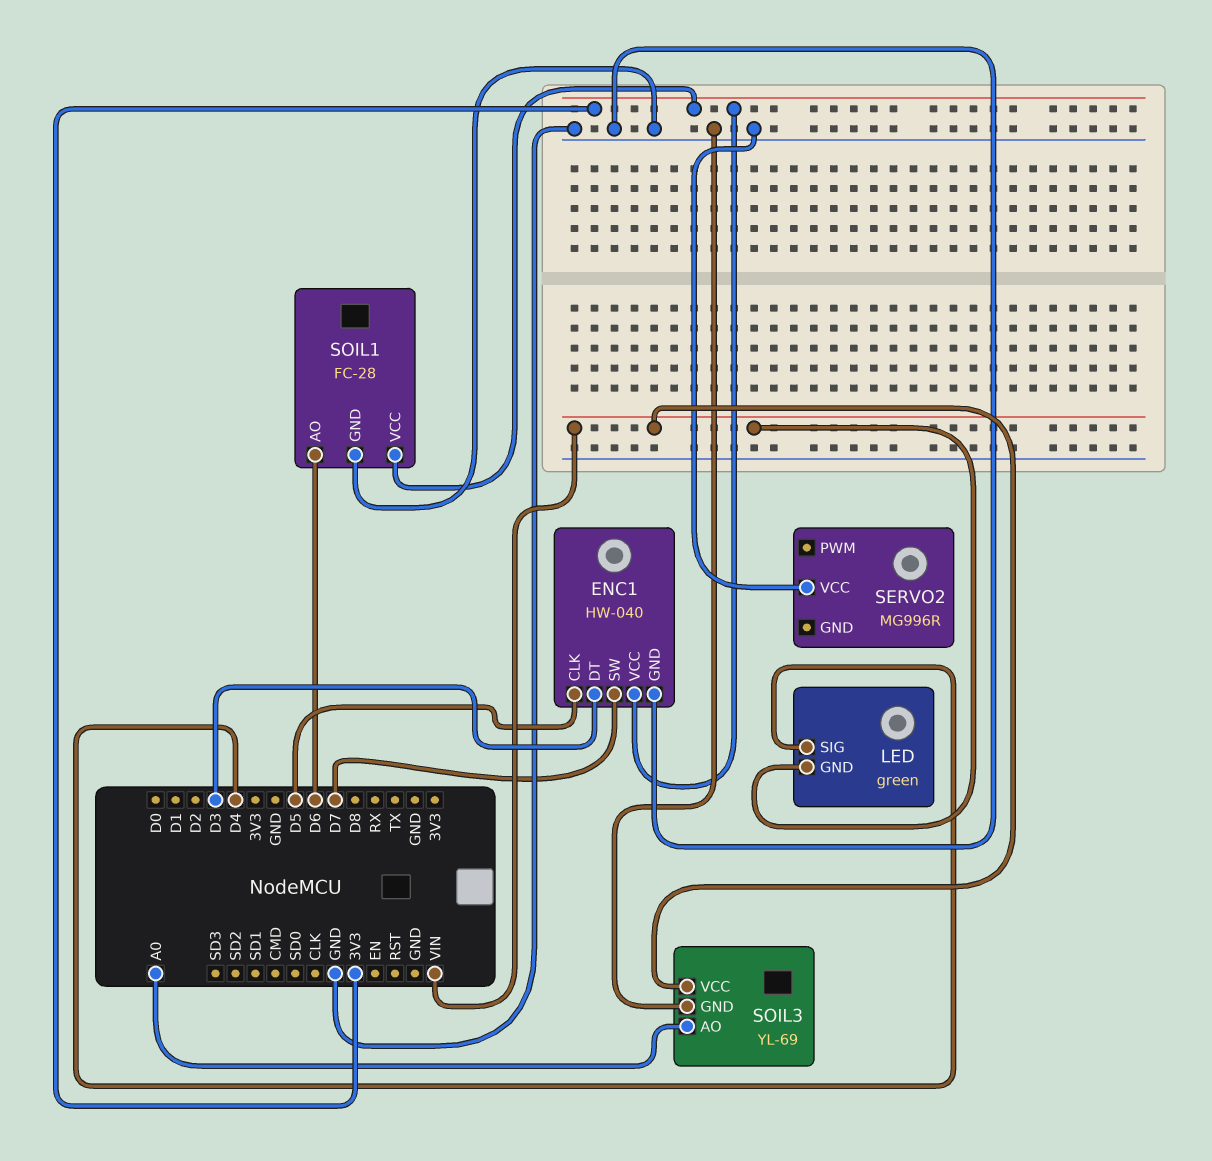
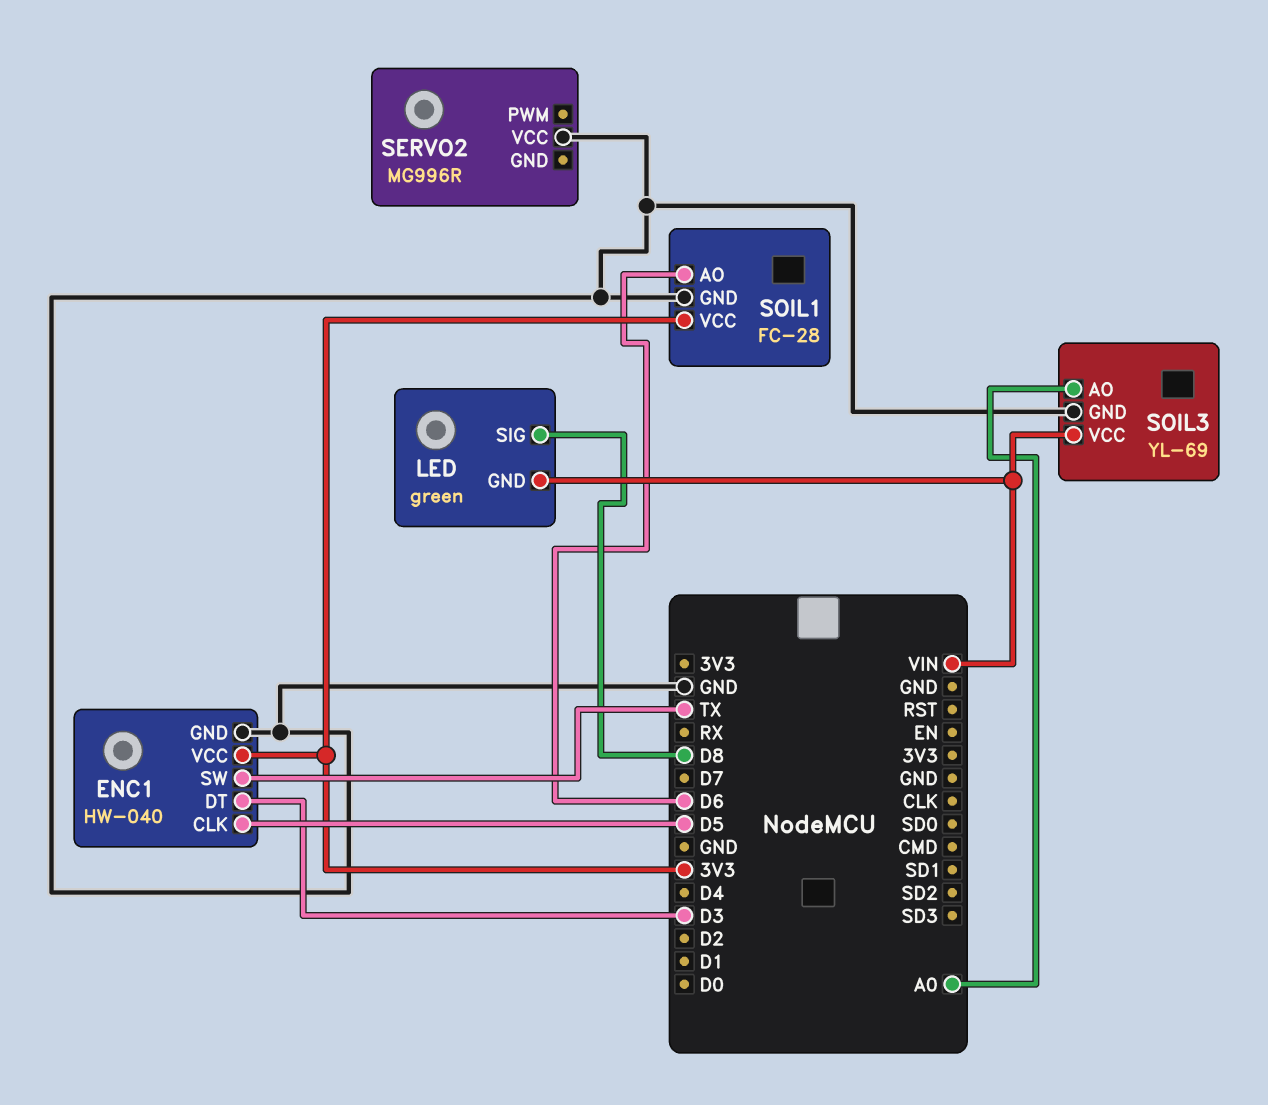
ENC1 pin SW: D7 -> TX
LED pin SIG: D4 -> D8

